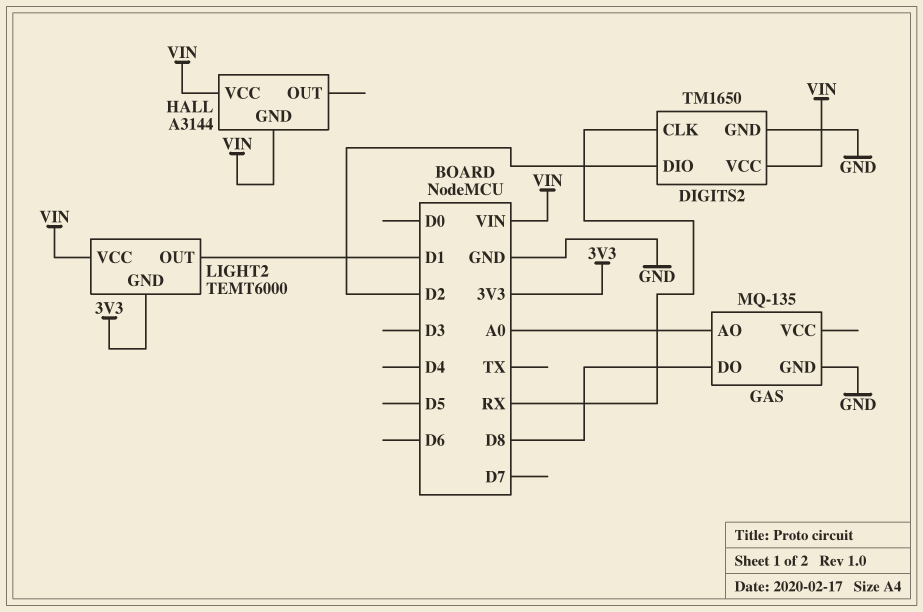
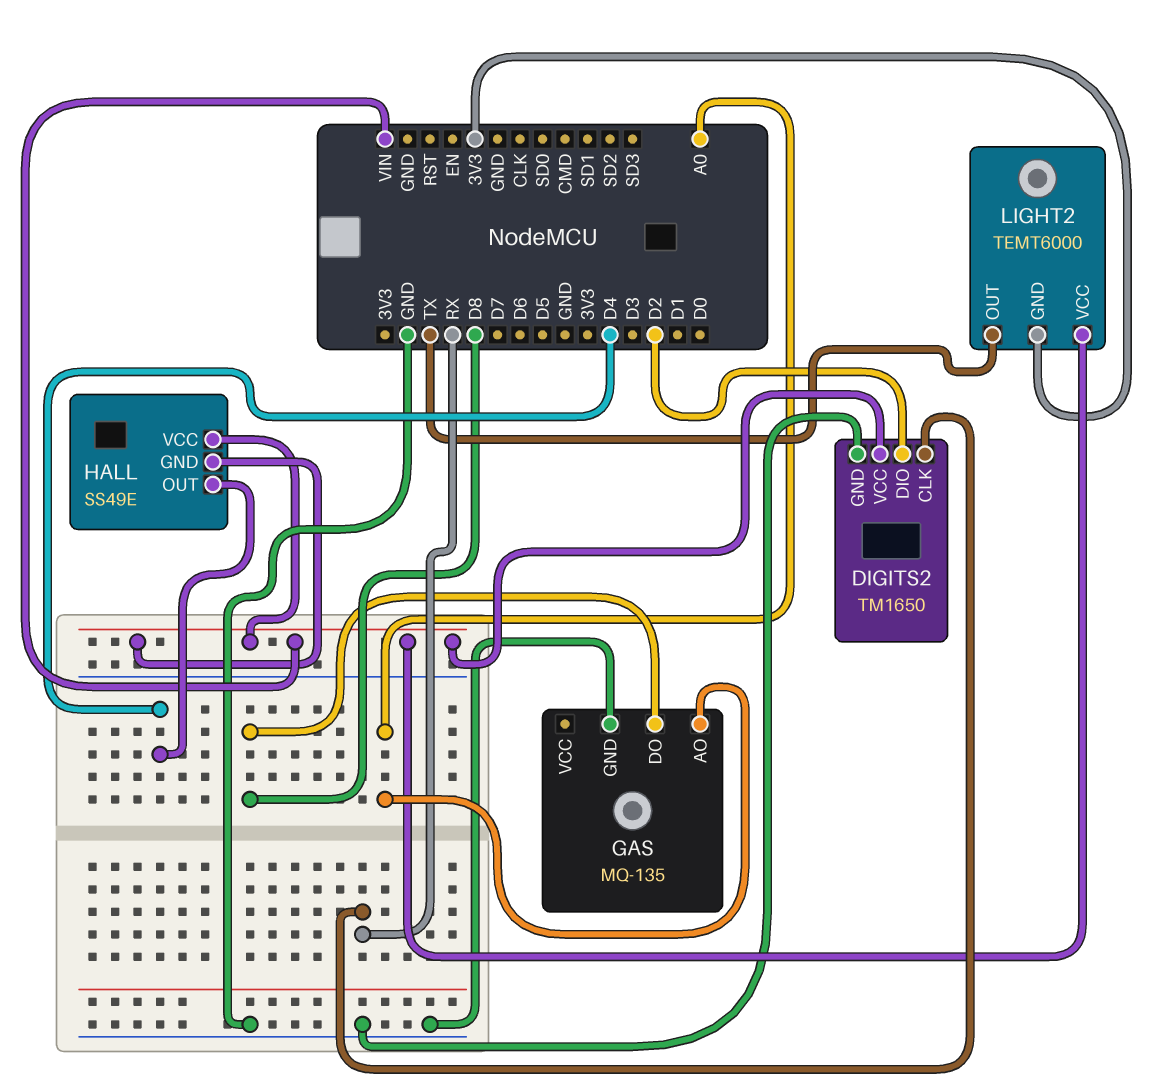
HALL: A3144 -> SS49E
HALL pin OUT: none -> D4
LIGHT2 pin OUT: D1 -> TX

